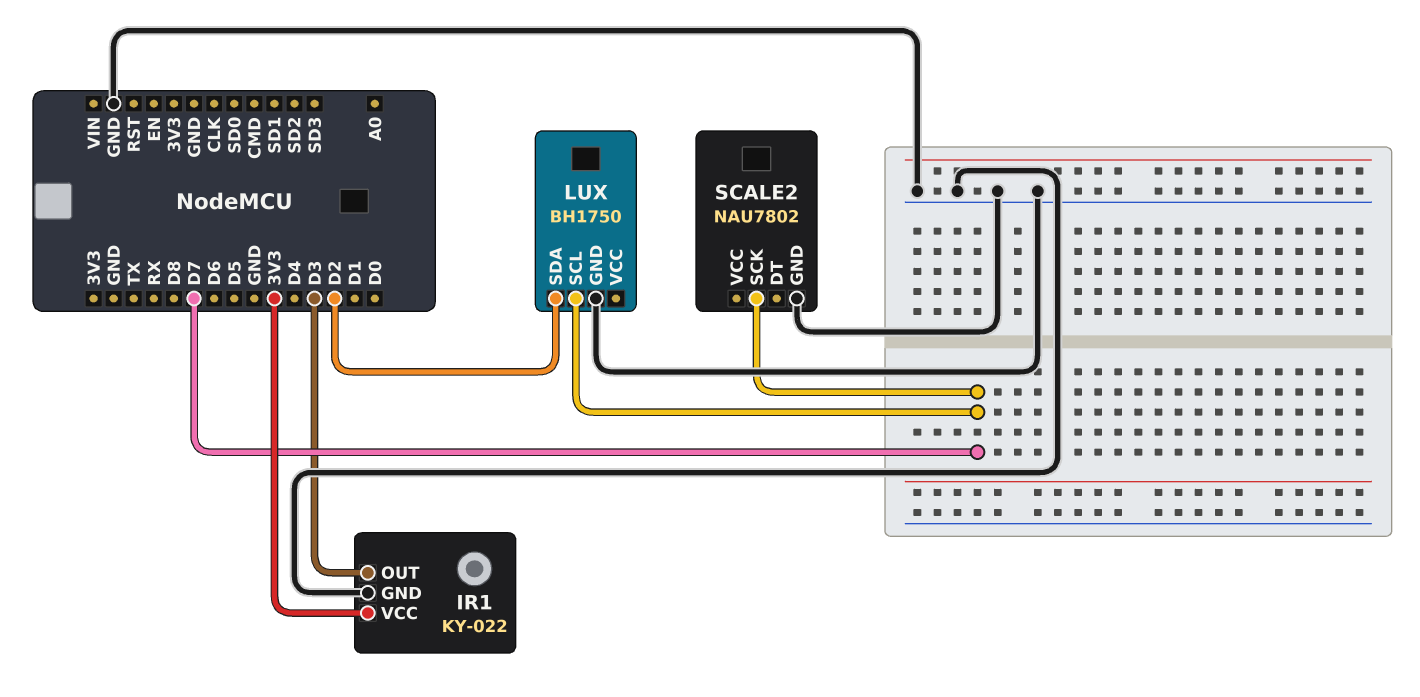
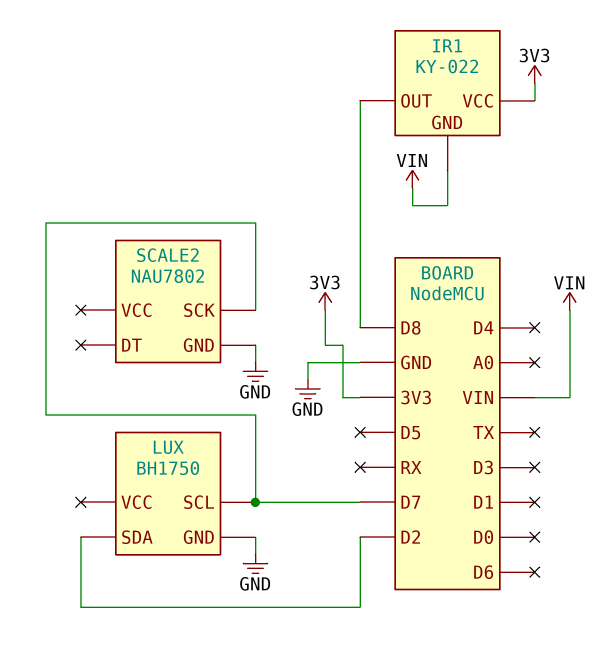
IR1 pin GND: GND -> VIN
IR1 pin OUT: D3 -> D8

